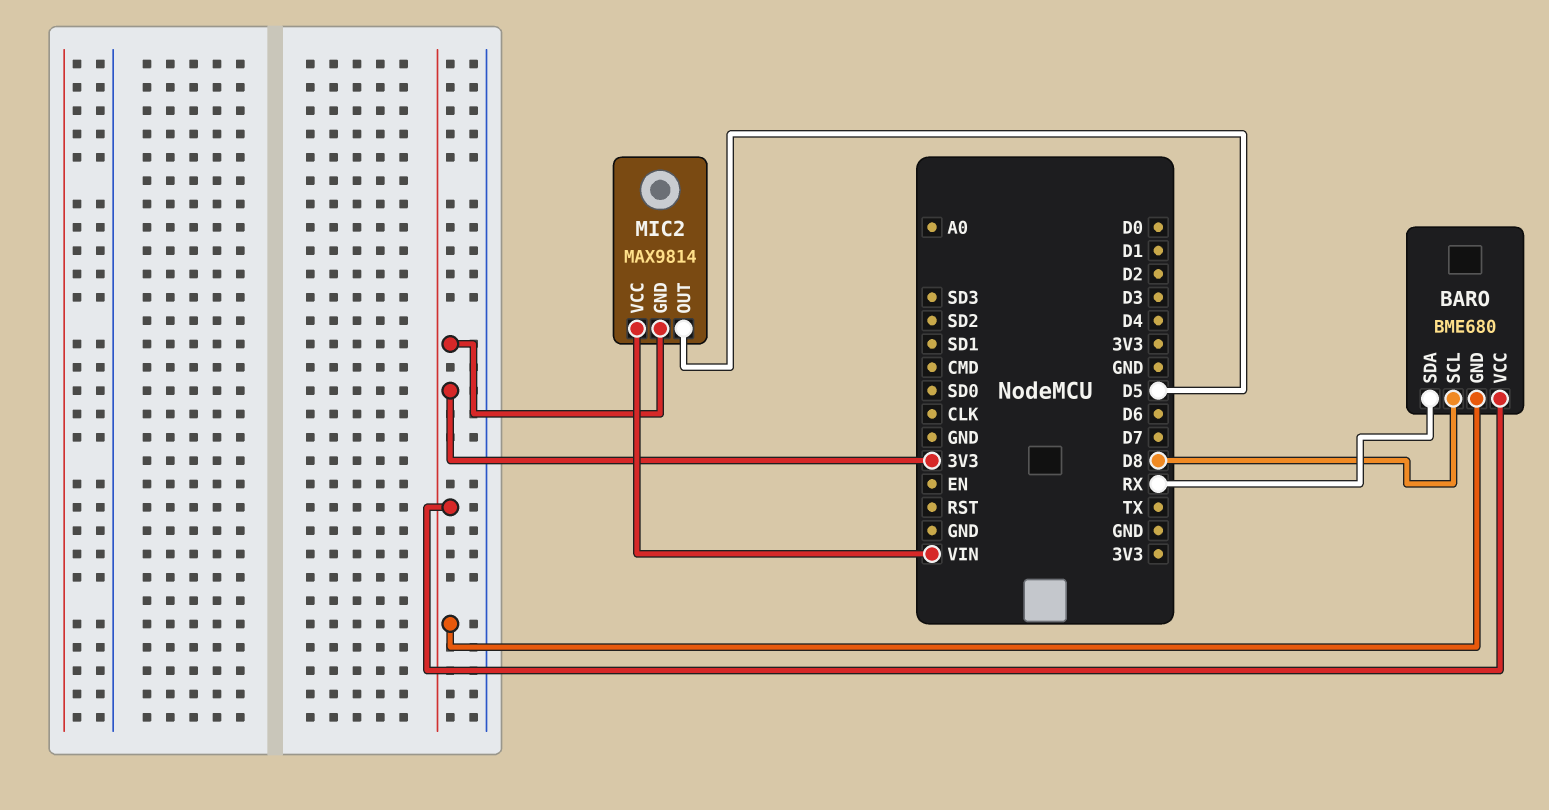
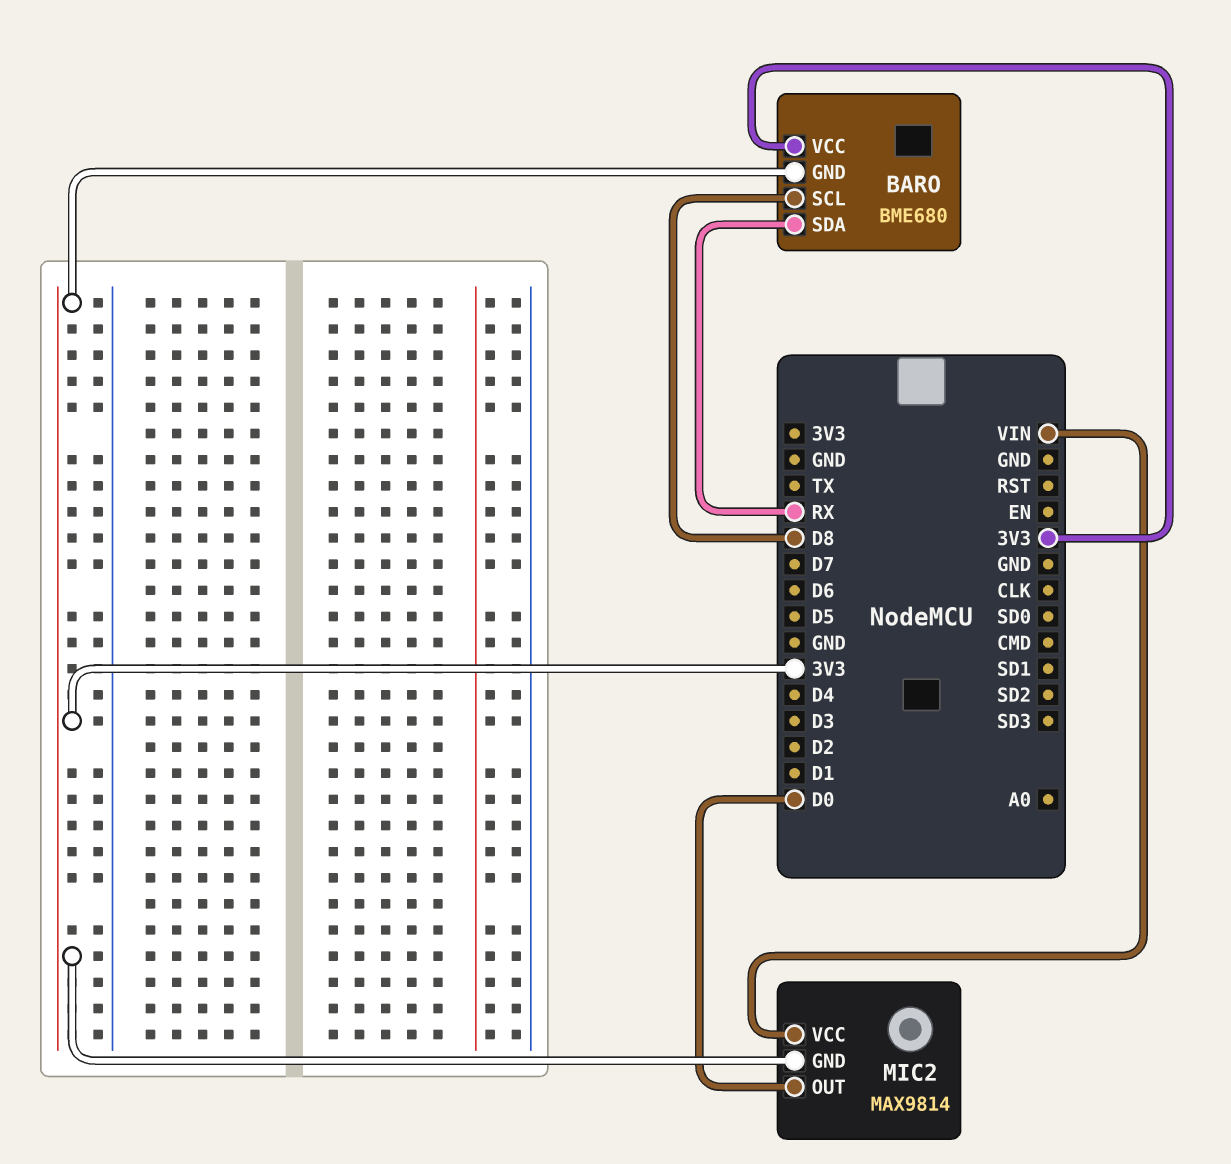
MIC2 pin OUT: D5 -> D0

